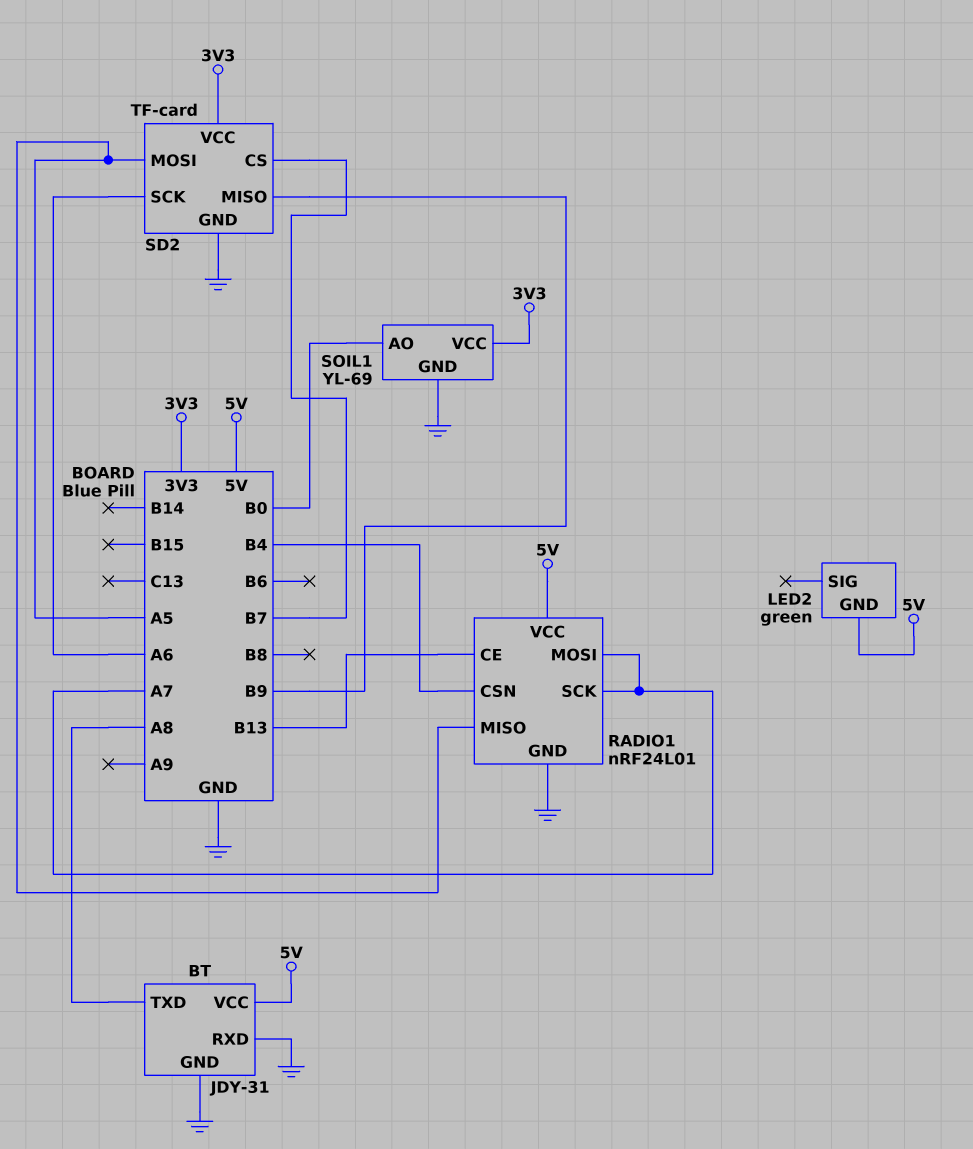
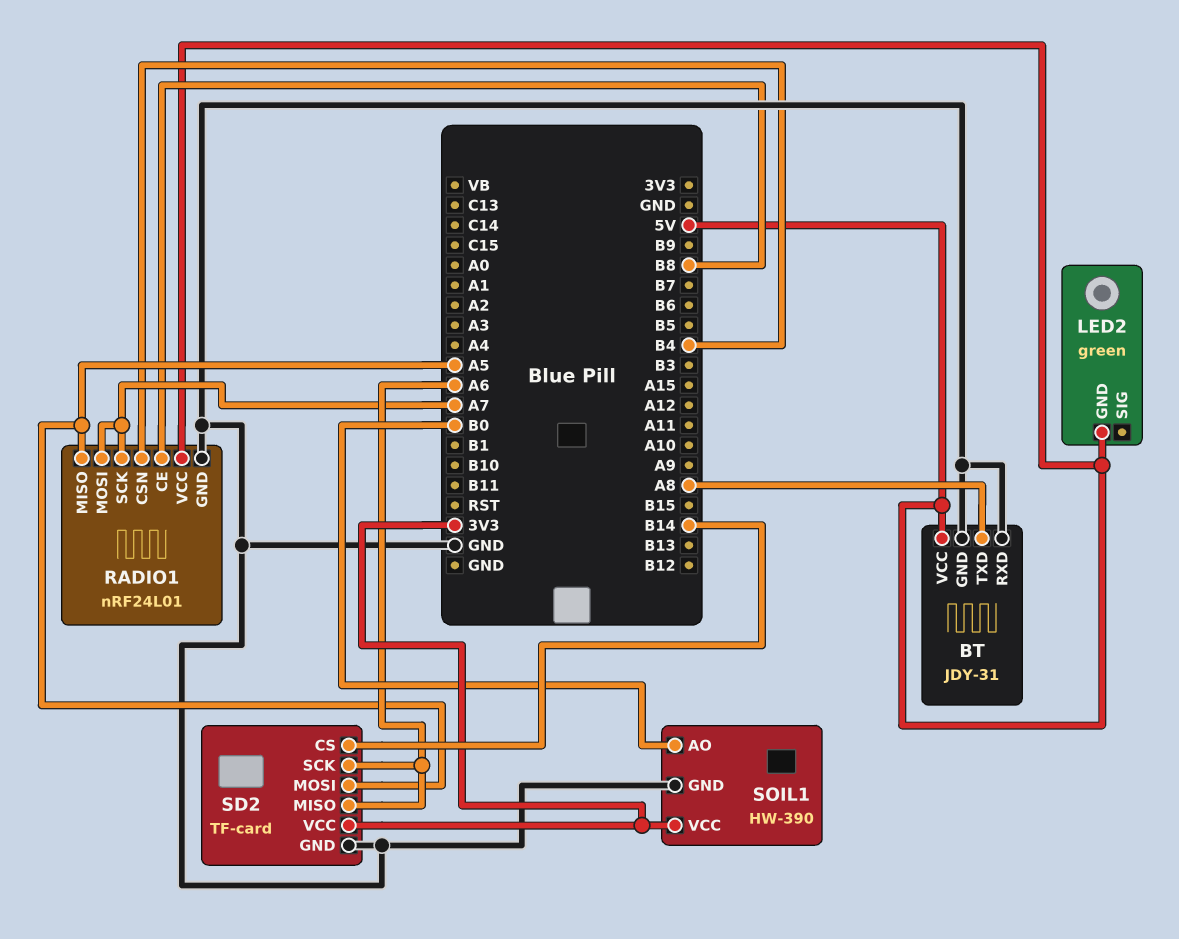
RADIO1 pin CE: B13 -> B8
SD2 pin CS: B7 -> B14
SD2 pin MISO: B9 -> A6
SOIL1: YL-69 -> HW-390

